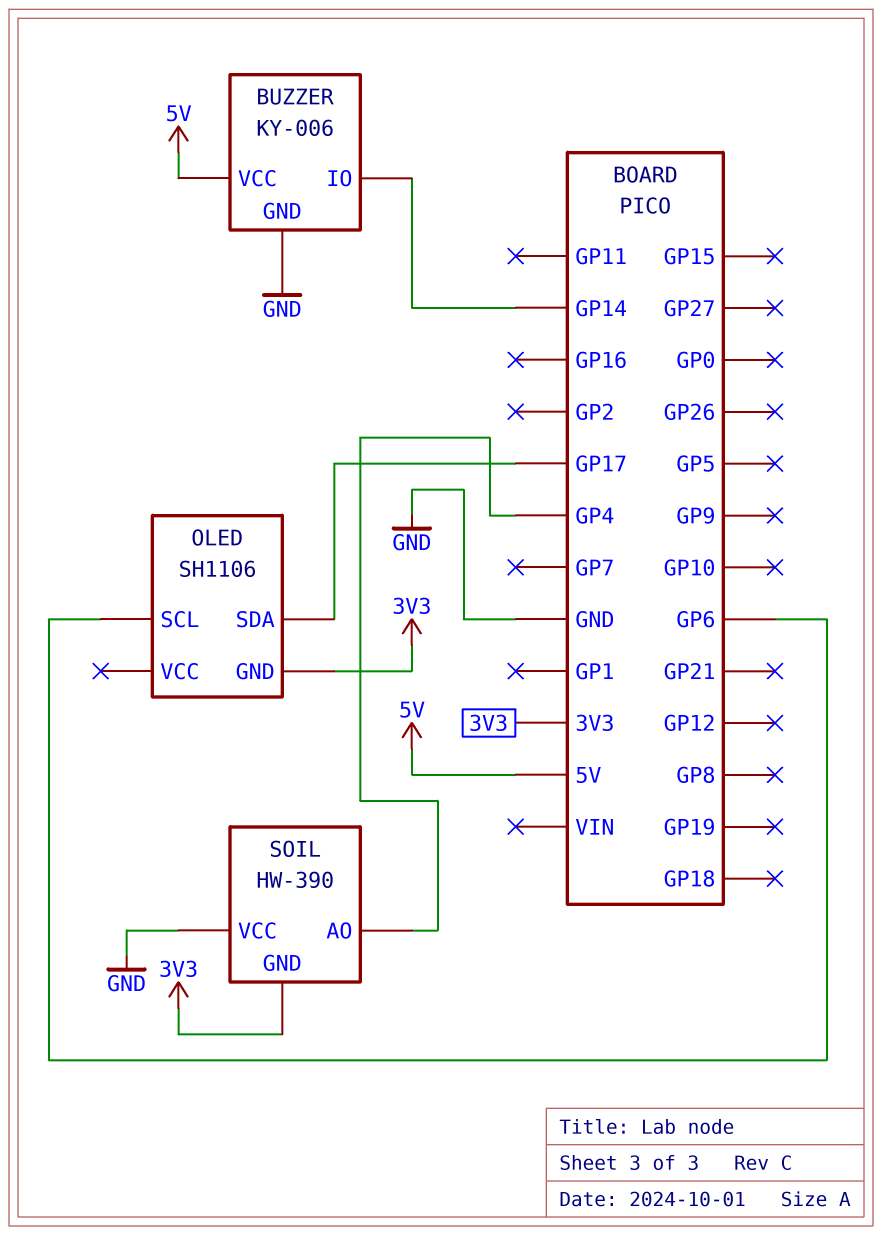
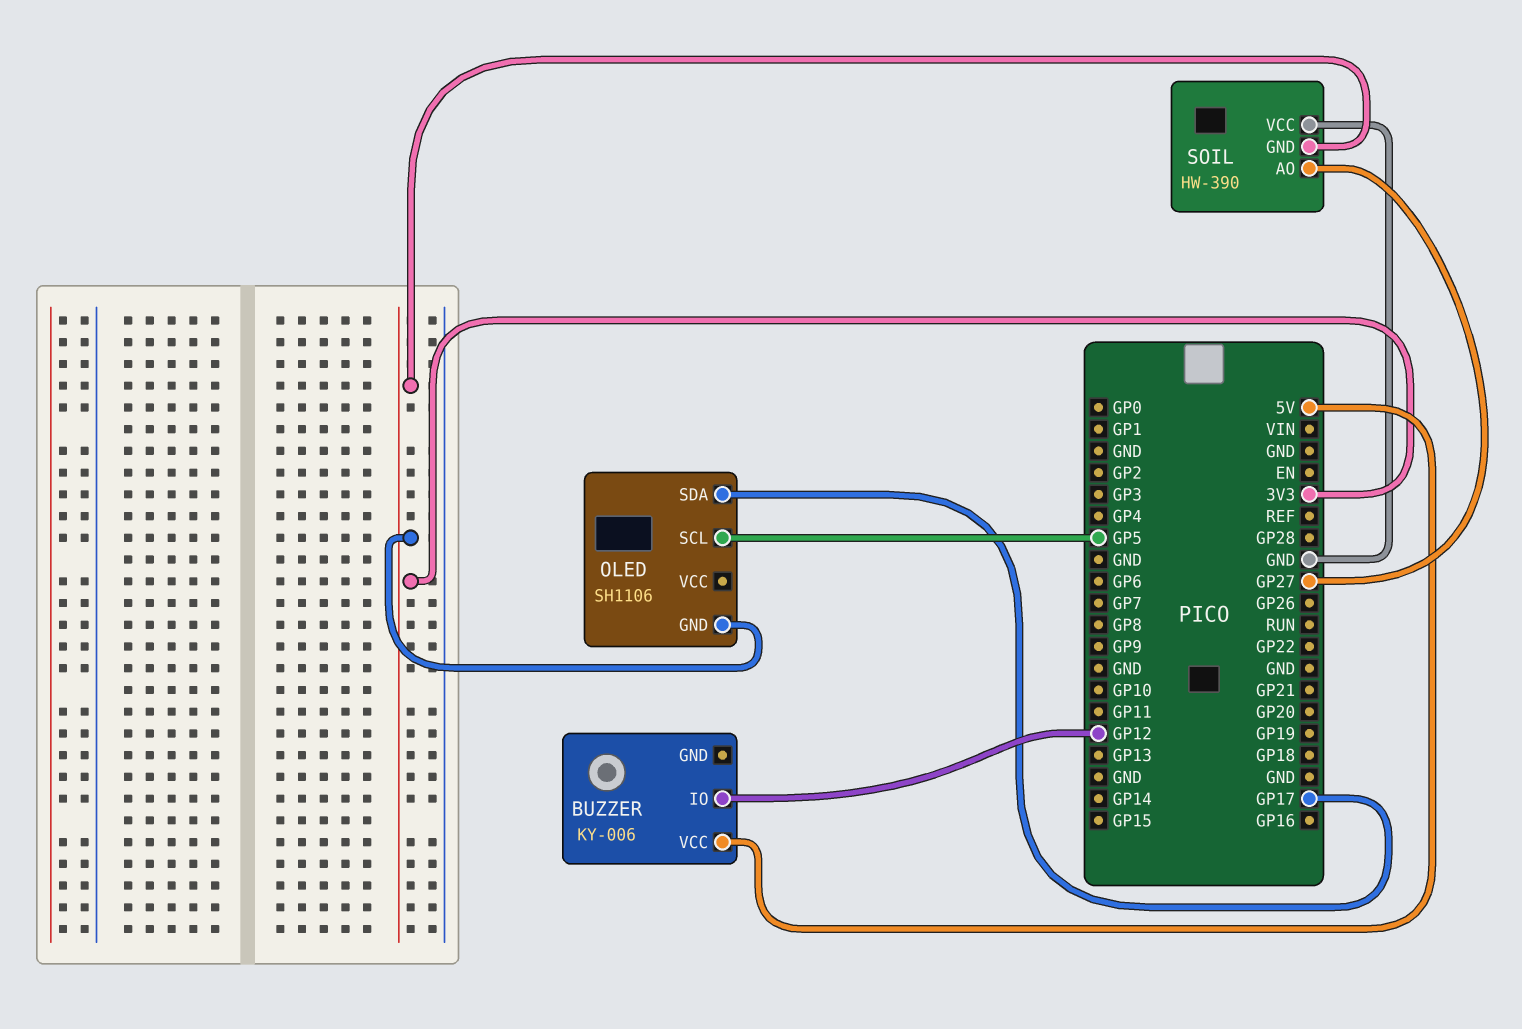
BUZZER pin GND: GND -> none
BUZZER pin IO: GP14 -> GP12
OLED pin SCL: GP6 -> GP5
SOIL pin AO: GP4 -> GP27

